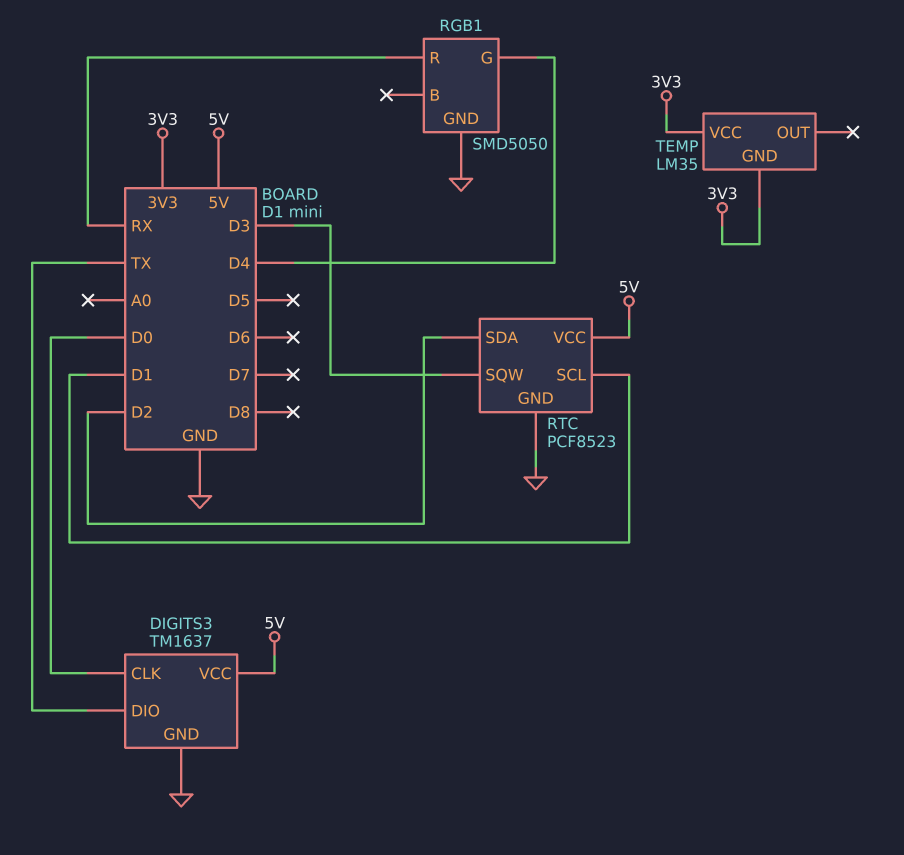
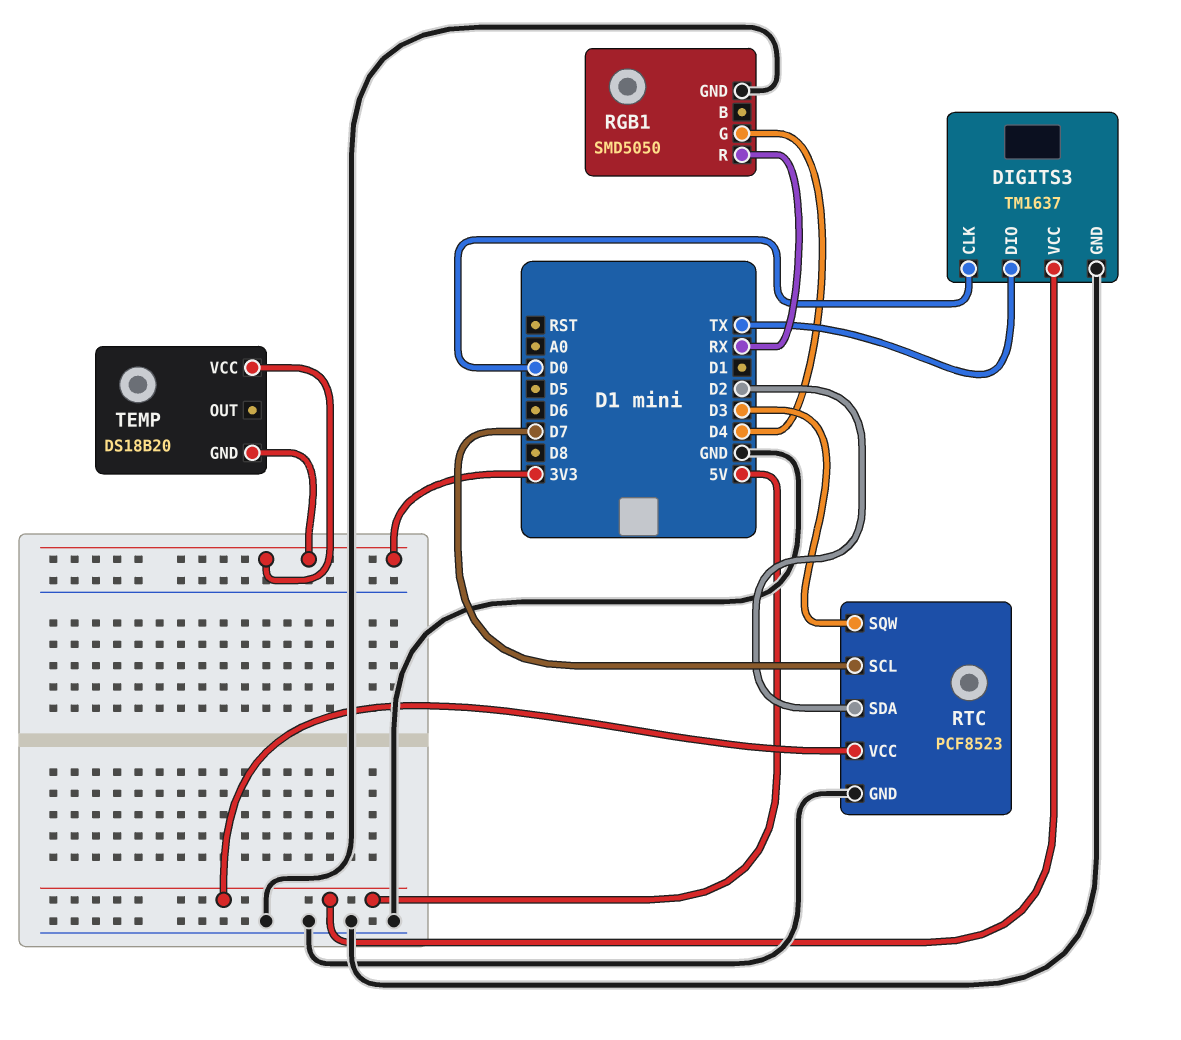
RTC pin SCL: D1 -> D7
TEMP: LM35 -> DS18B20

